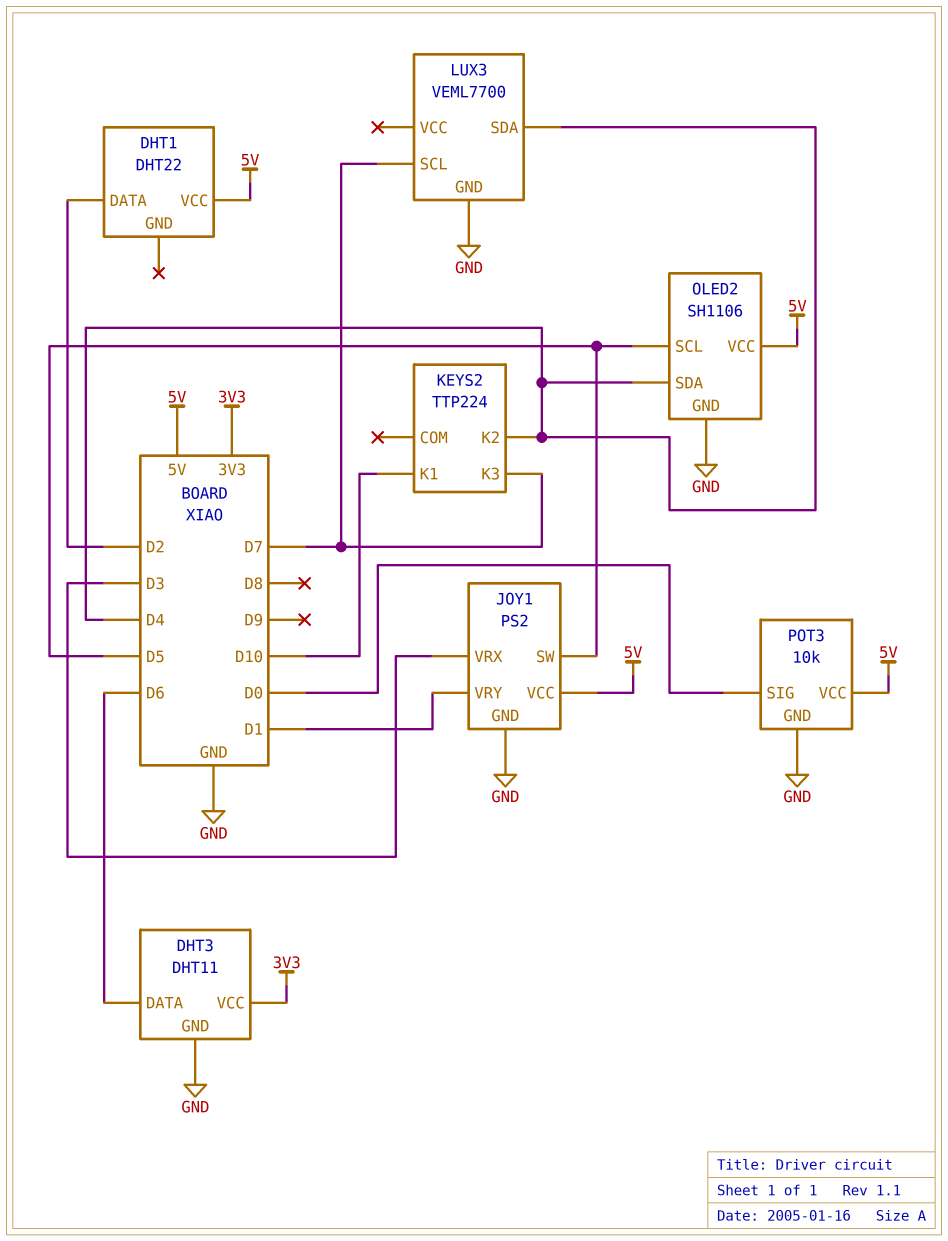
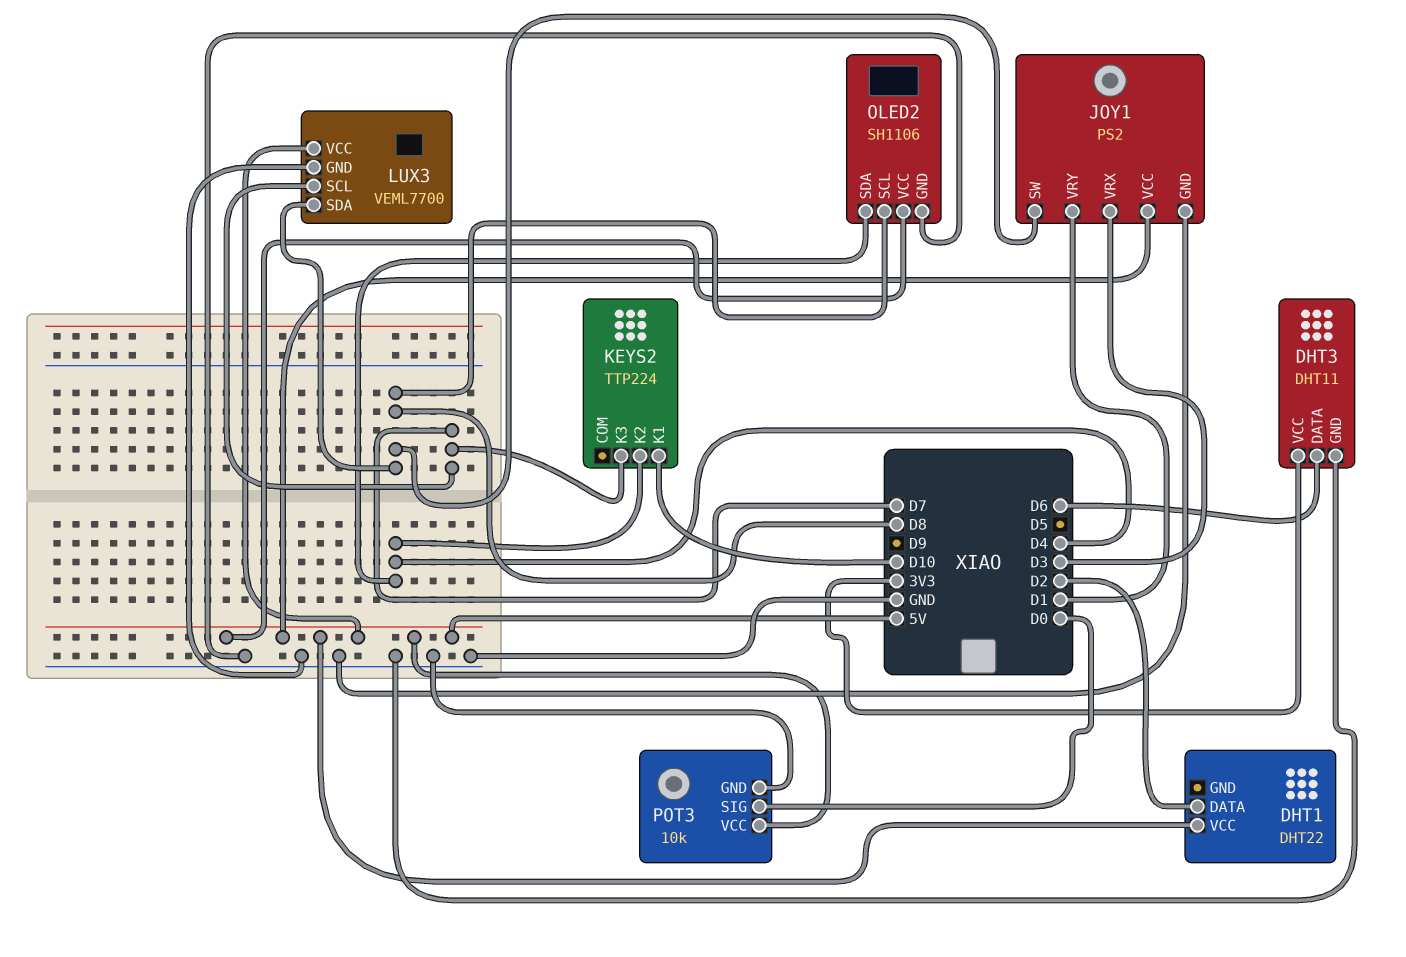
JOY1 pin SW: D5 -> D8
LUX3 pin SDA: D4 -> D8
LUX3 pin VCC: none -> 5V
OLED2 pin SCL: D5 -> D8

